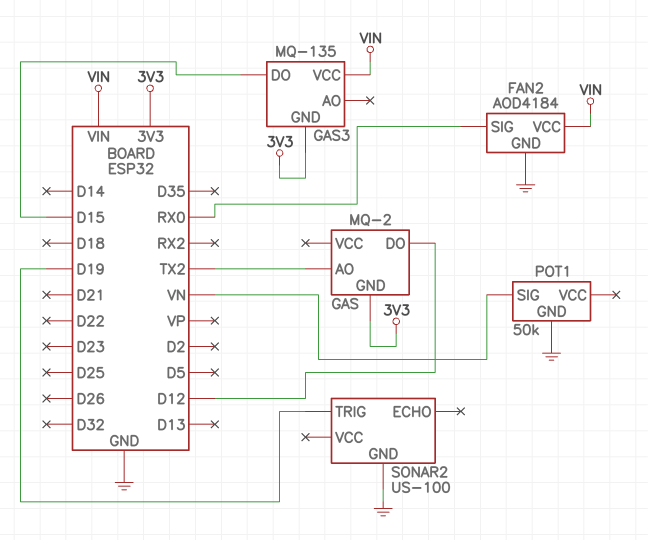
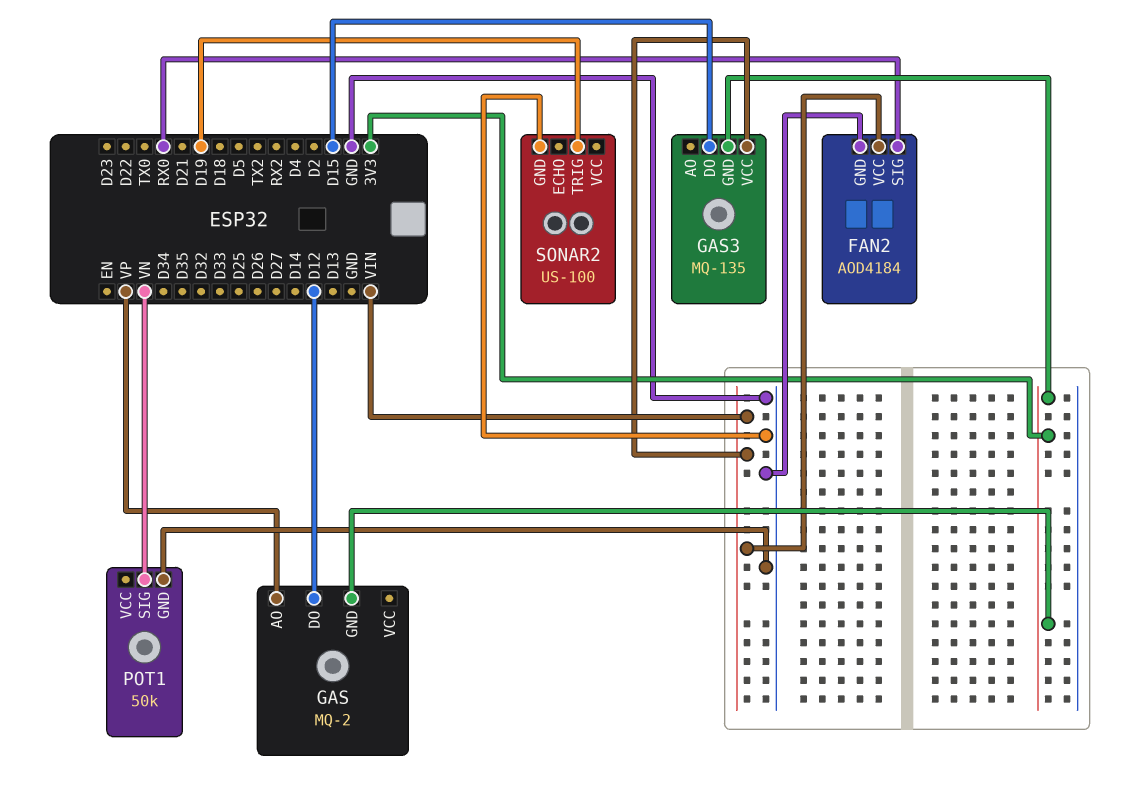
GAS pin AO: TX2 -> VP

